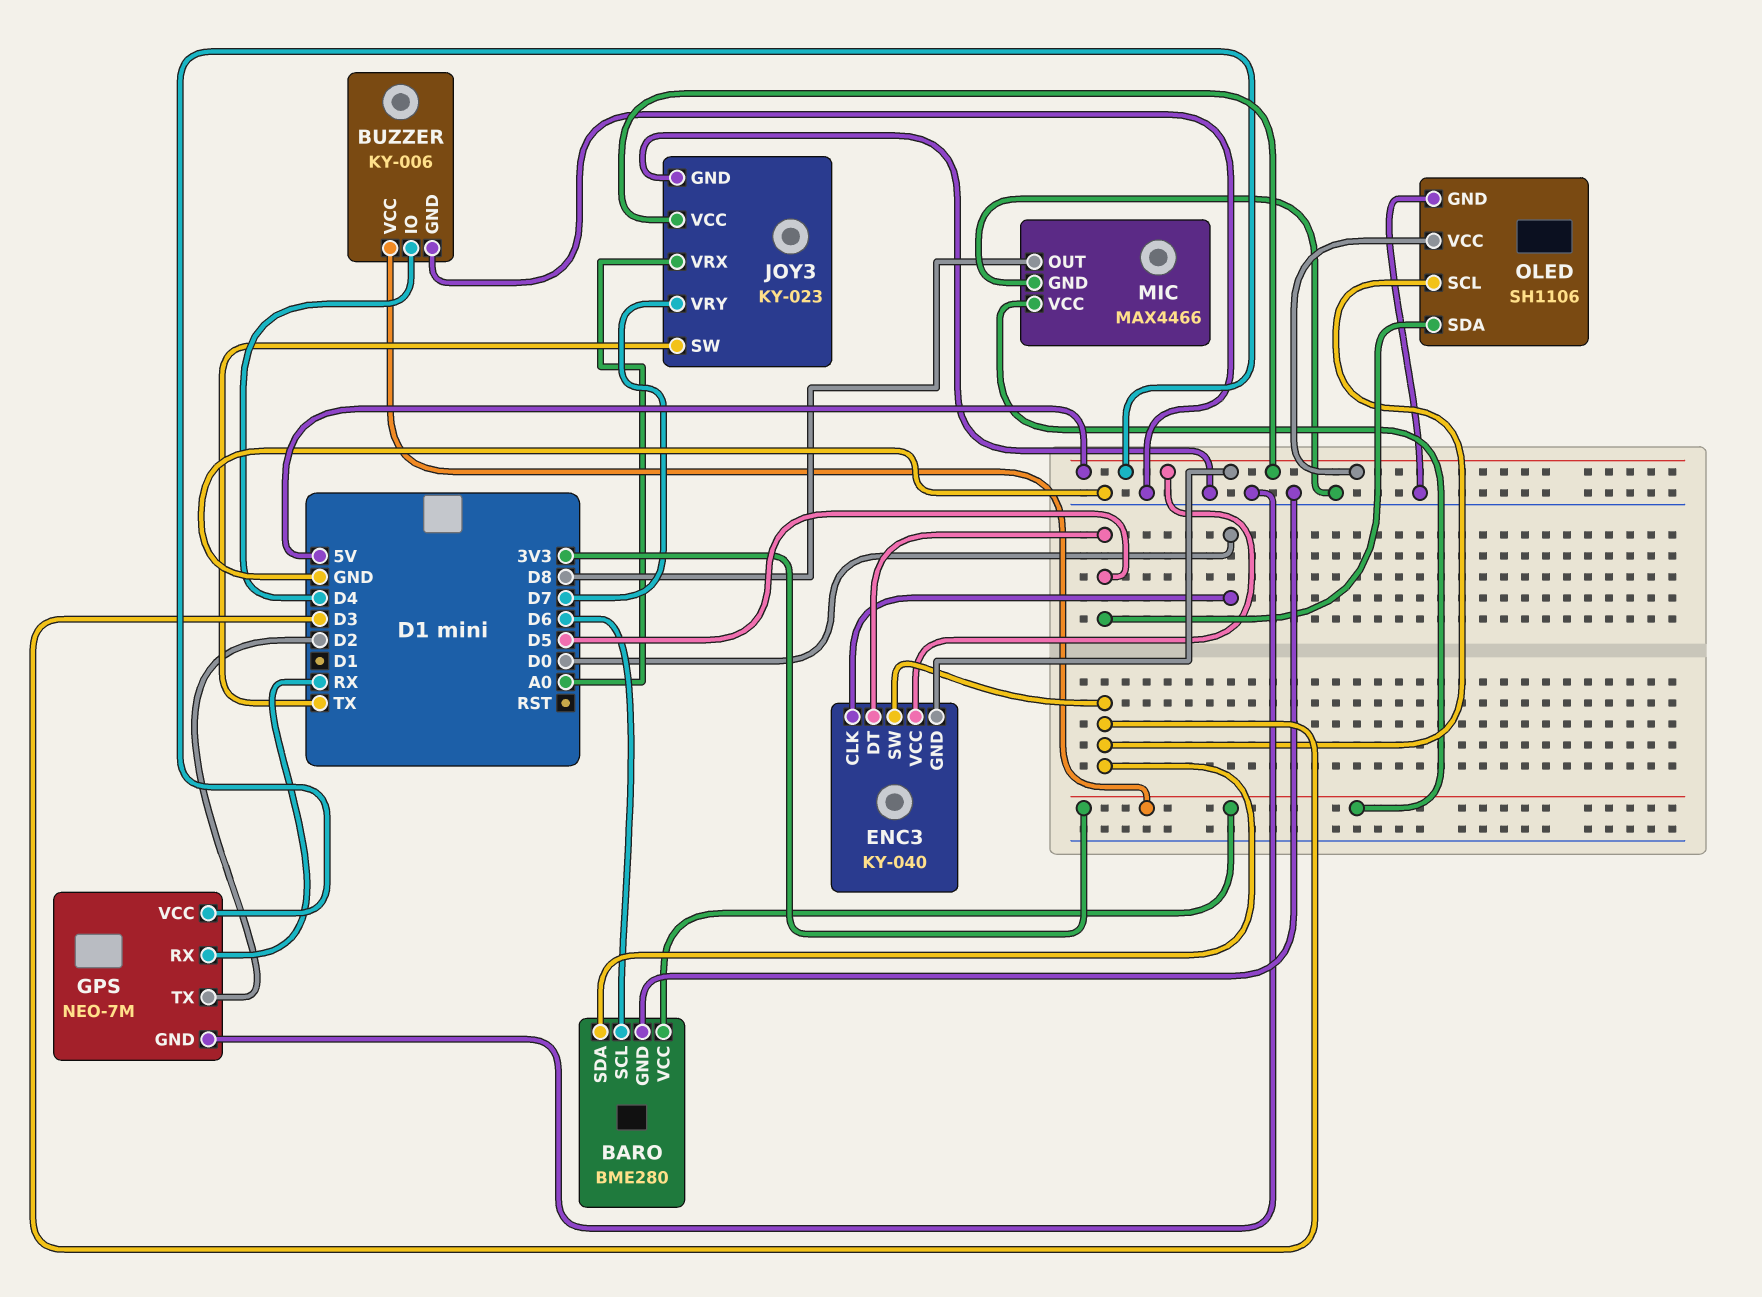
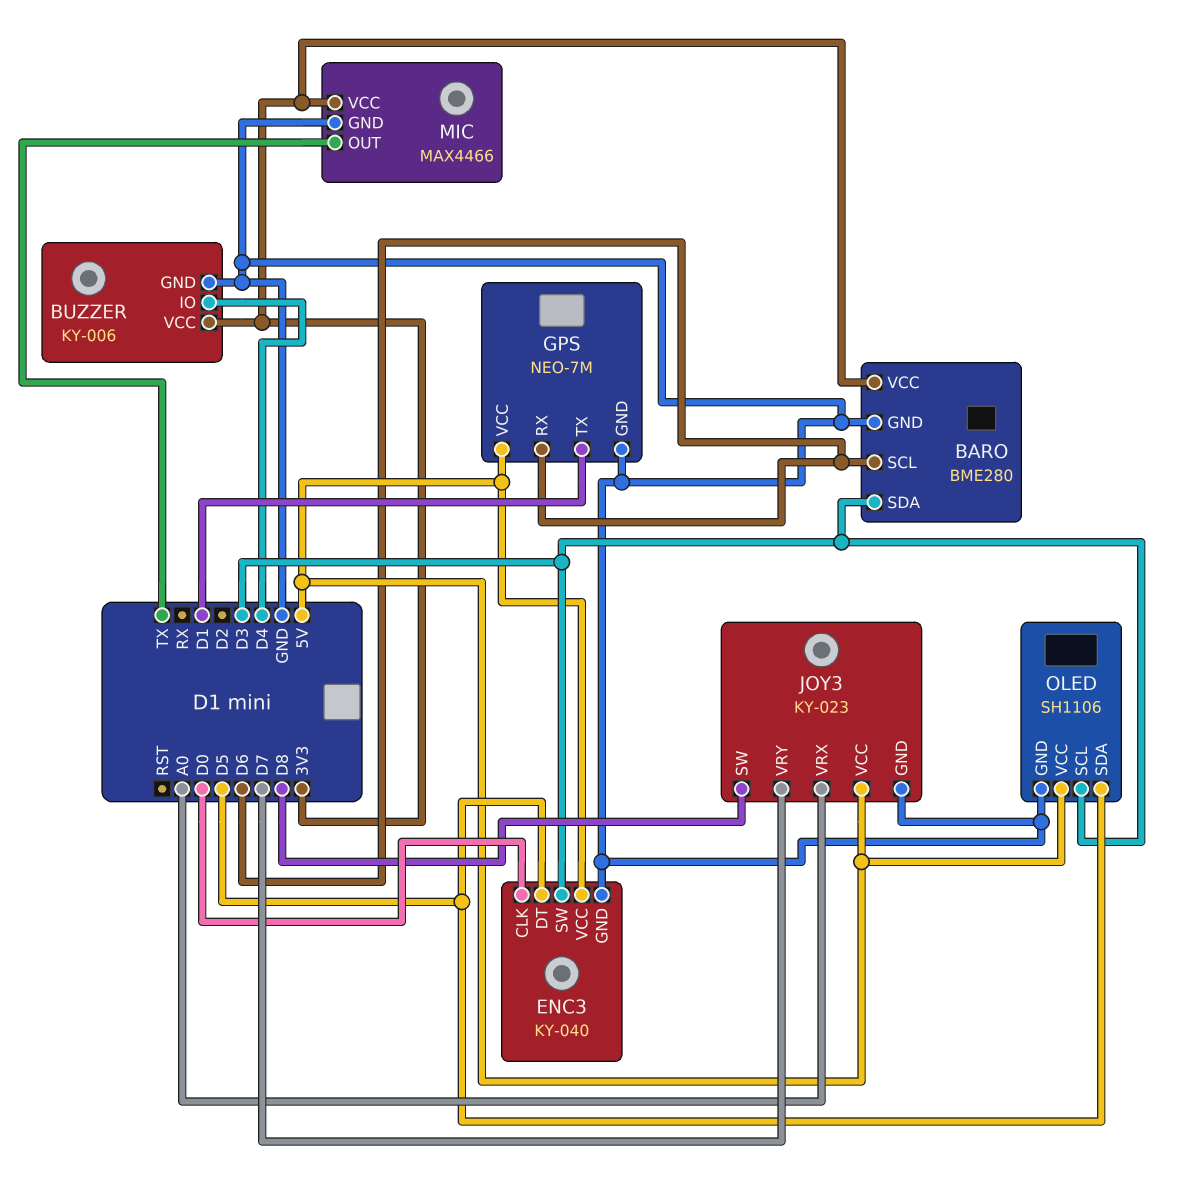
ENC3 pin GND: 5V -> GND
GPS pin RX: RX -> D6
GPS pin TX: D2 -> D1
JOY3 pin SW: TX -> D8
MIC pin OUT: D8 -> TX

